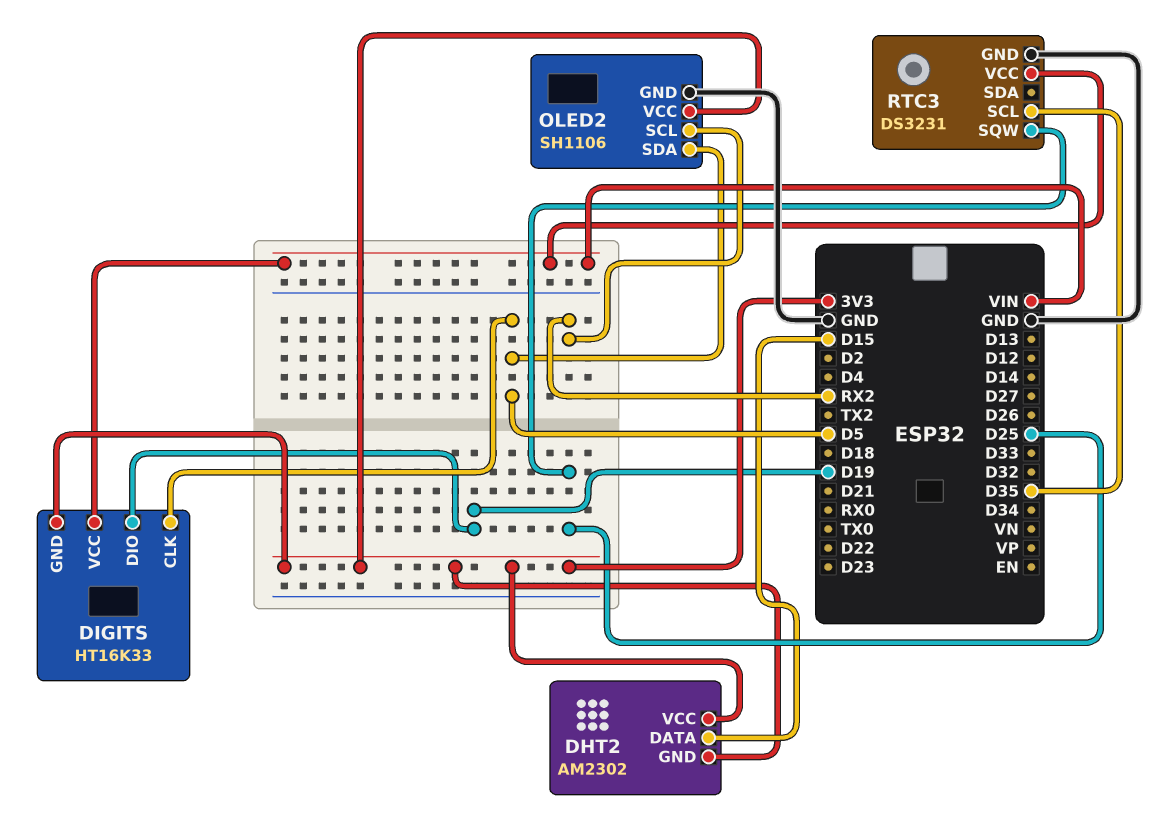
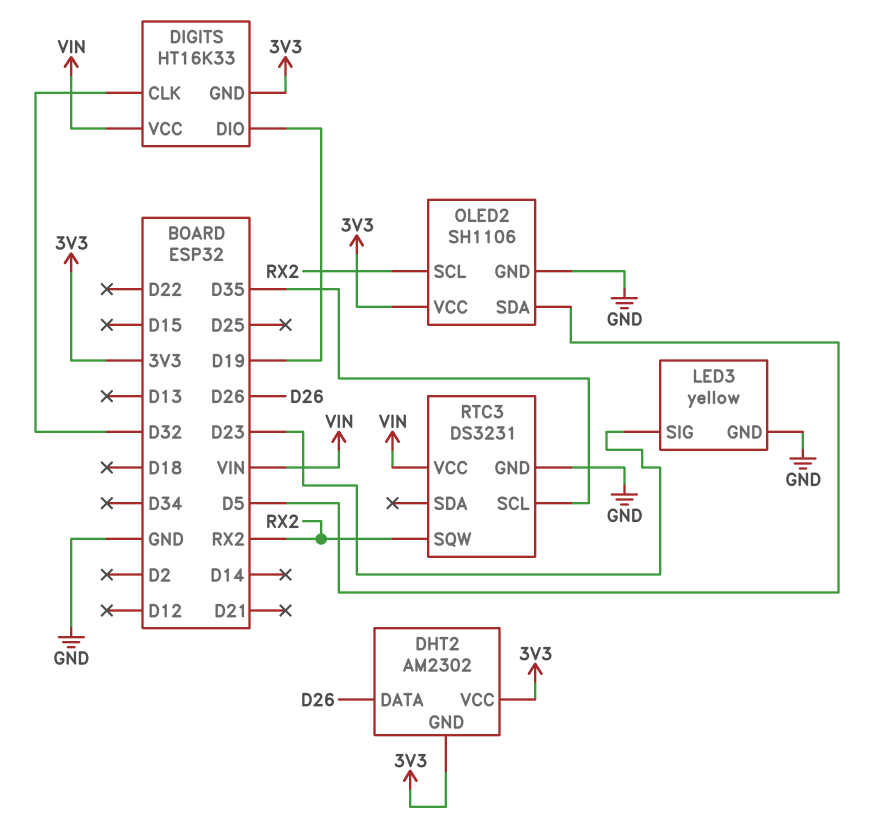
DHT2 pin DATA: D15 -> D26
DIGITS pin CLK: D5 -> D32
LED3: none -> yellow
LED3 pin GND: none -> GND
LED3 pin SIG: none -> D23
RTC3 pin SQW: D25 -> RX2

